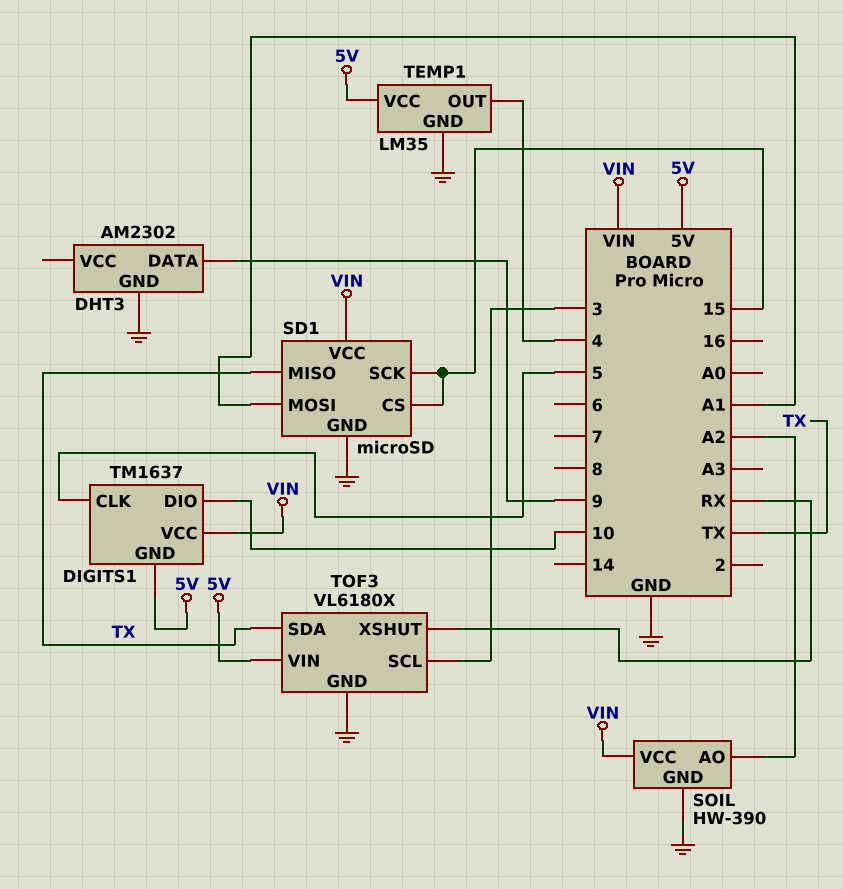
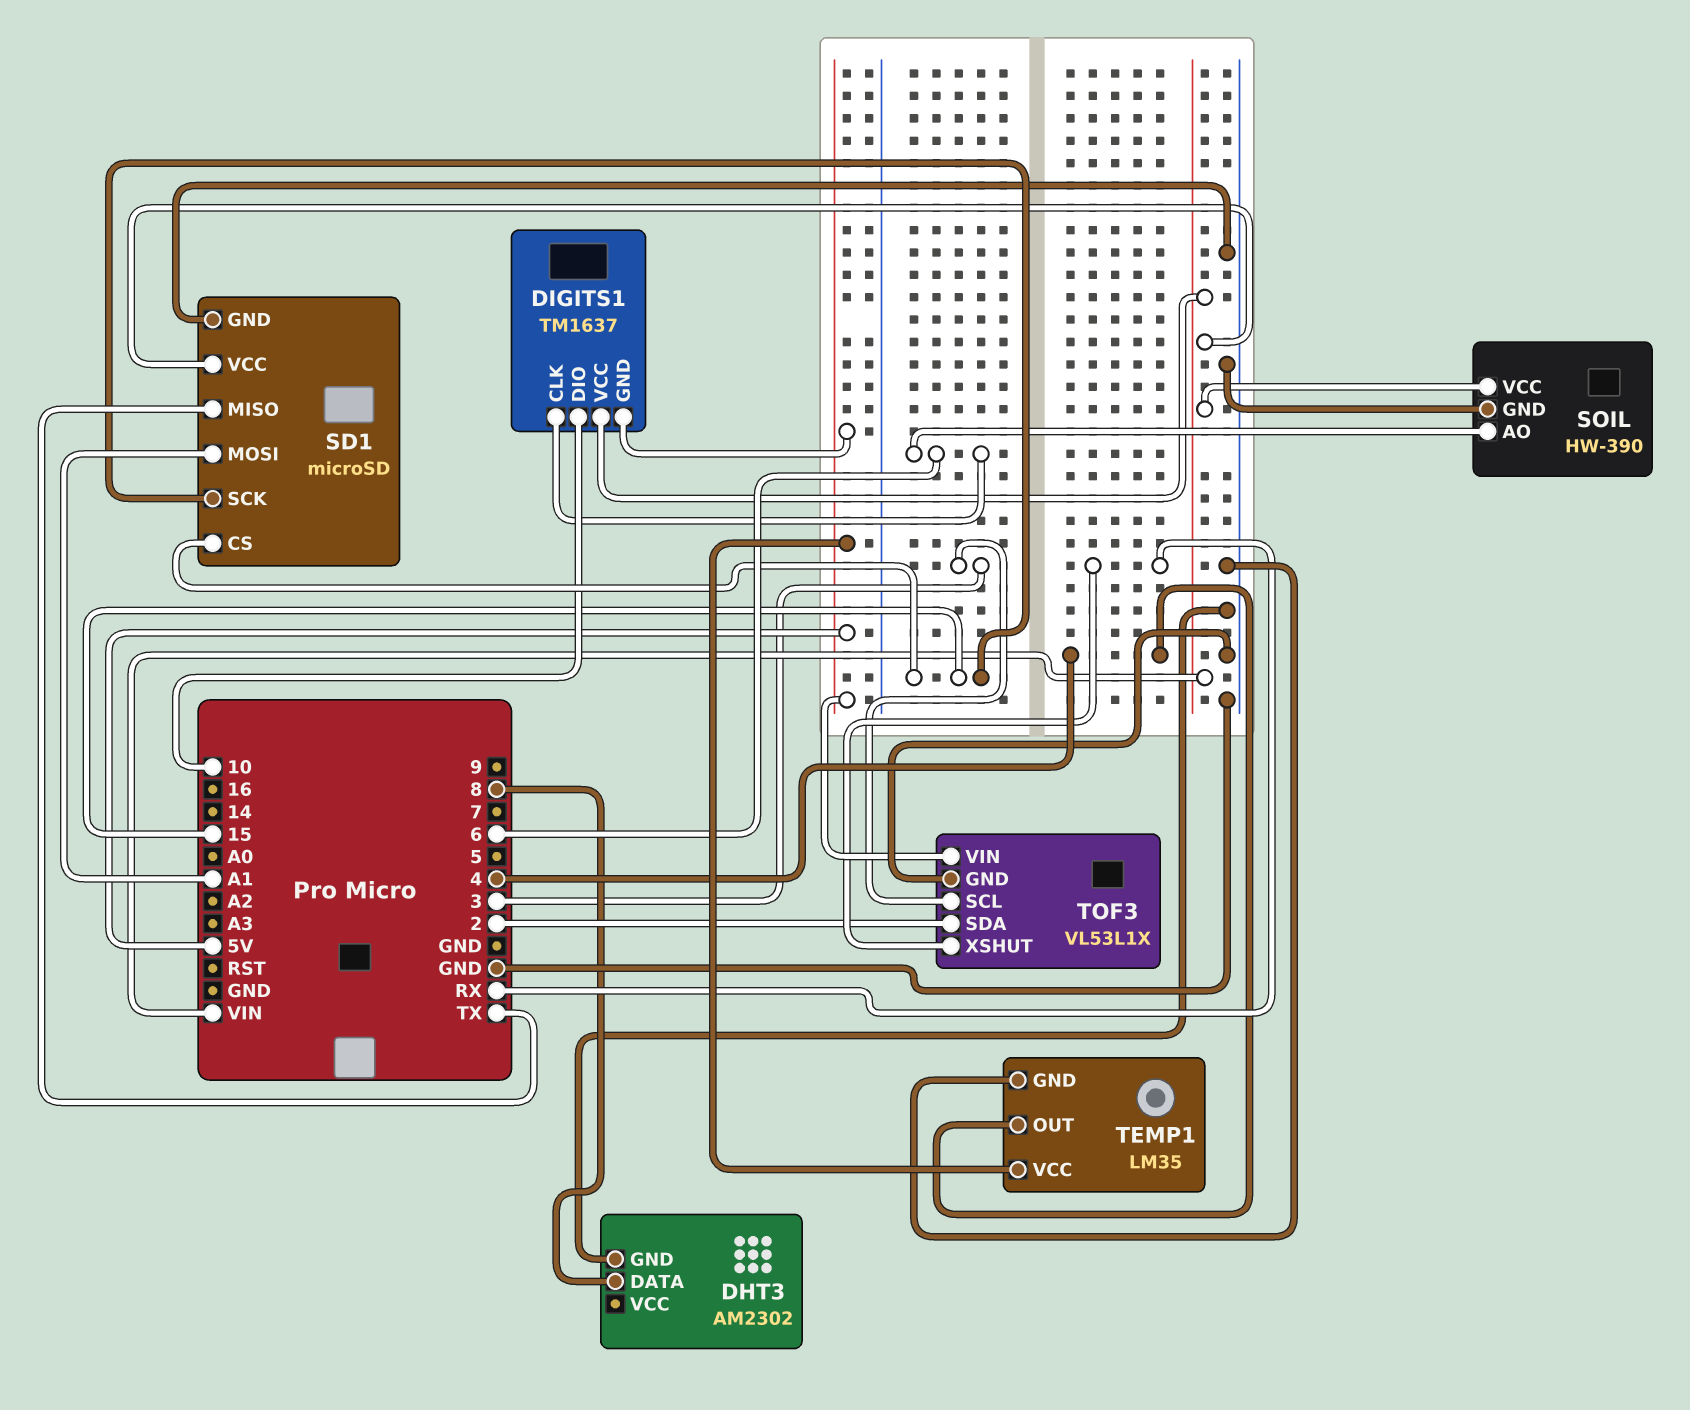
DHT3 pin DATA: 9 -> 8
DIGITS1 pin CLK: 5 -> 6
SOIL pin AO: A2 -> 6
TOF3: VL6180X -> VL53L1X
TOF3 pin SDA: TX -> 2

